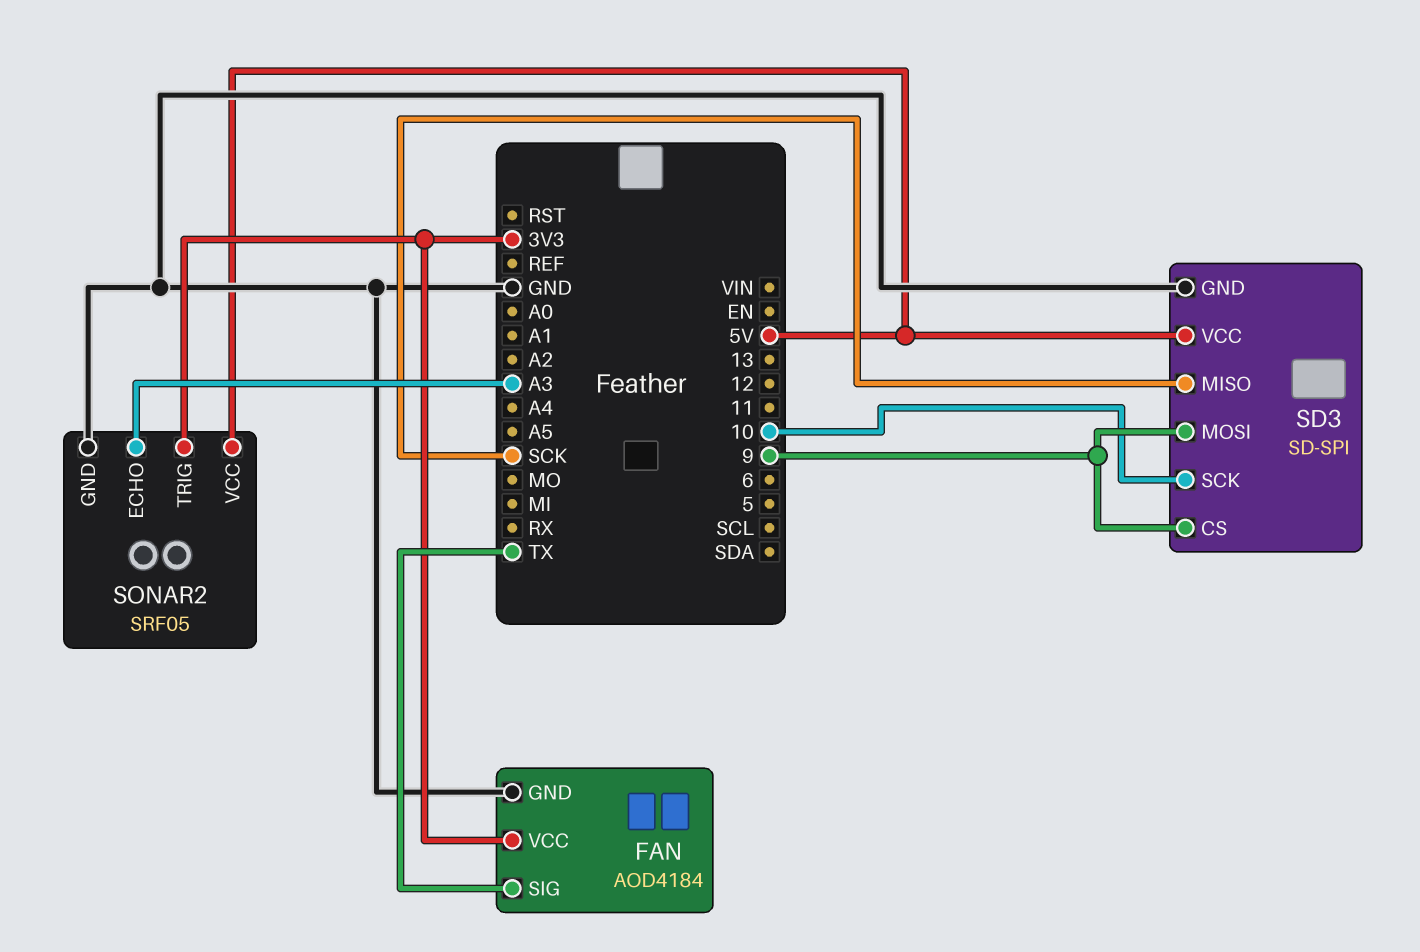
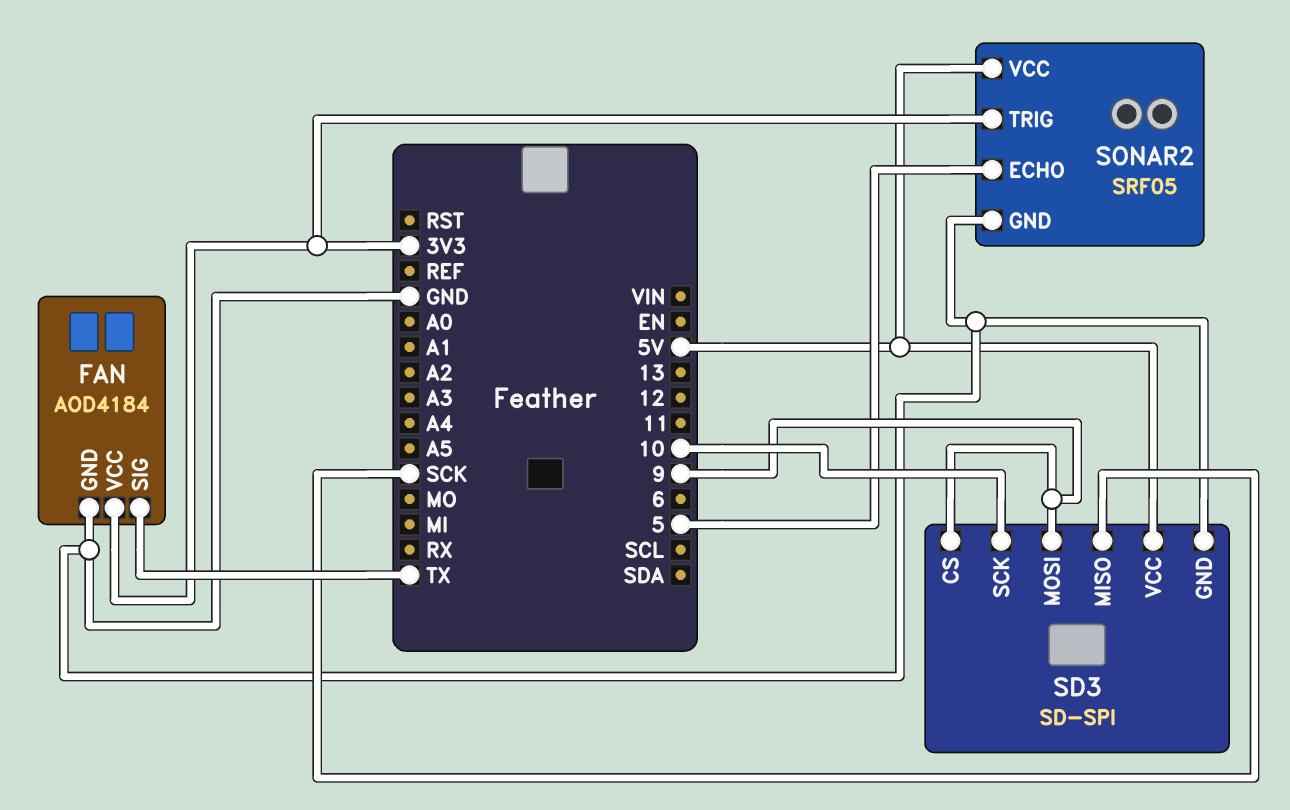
SONAR2 pin ECHO: A3 -> 5

